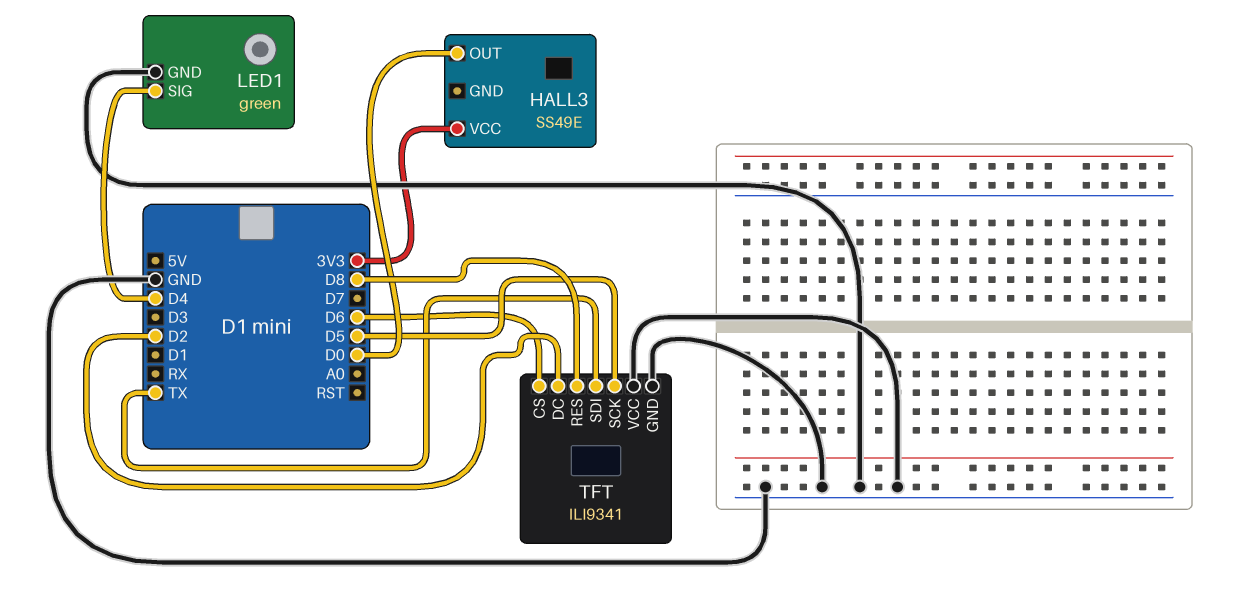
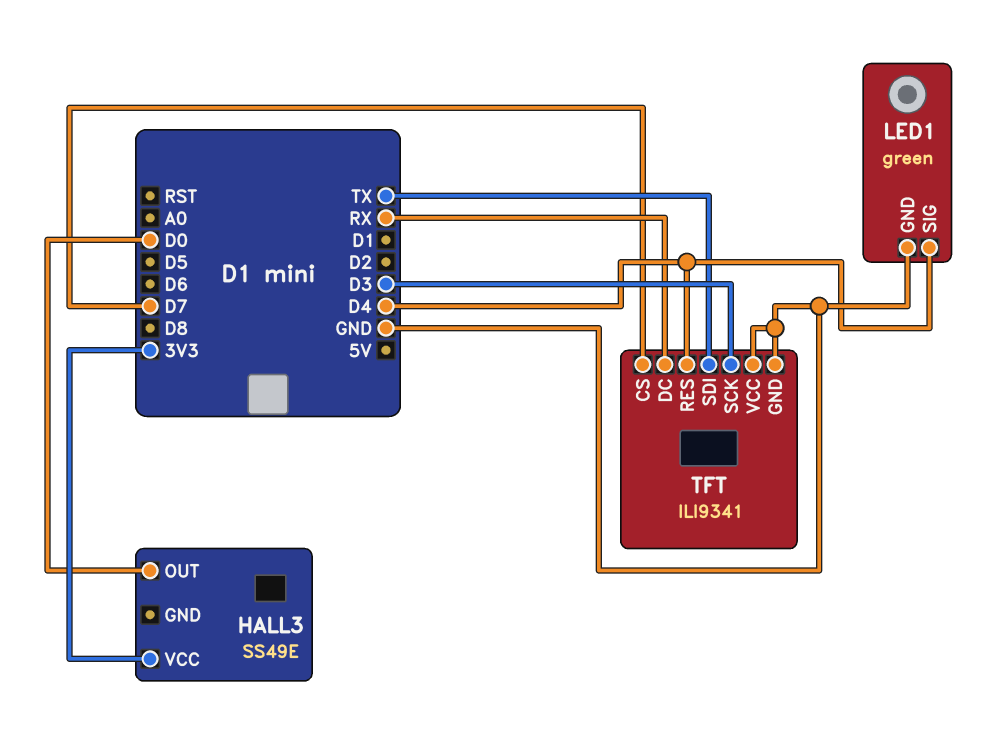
TFT pin CS: D6 -> D7
TFT pin DC: D2 -> RX
TFT pin RES: D8 -> D4
TFT pin SCK: D5 -> D3

